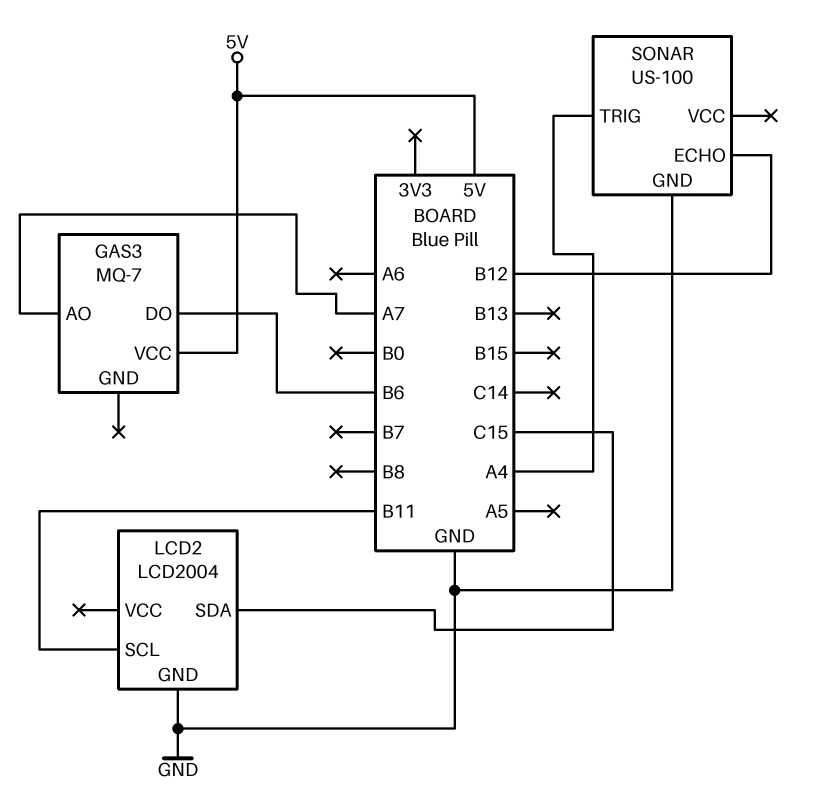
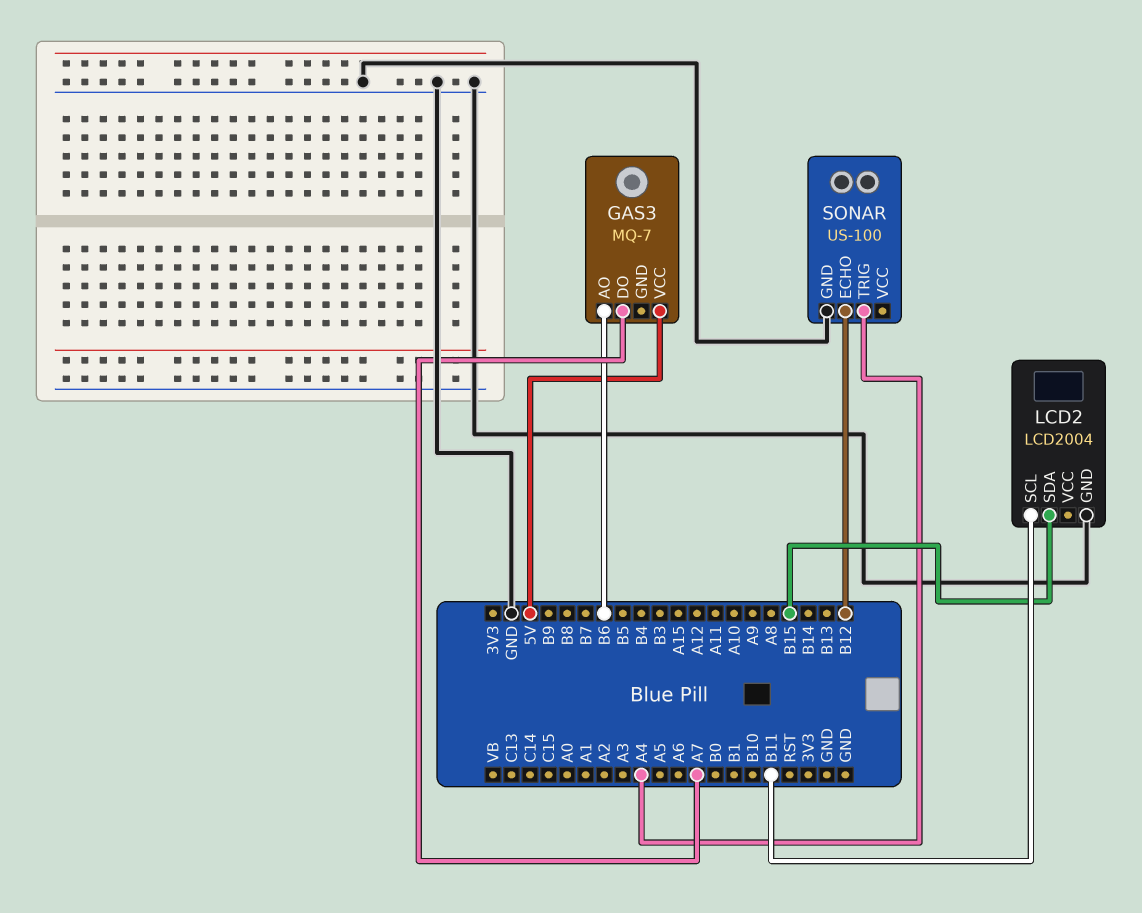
GAS3 pin AO: A7 -> B6
GAS3 pin DO: B6 -> A7
LCD2 pin SDA: C15 -> B15

